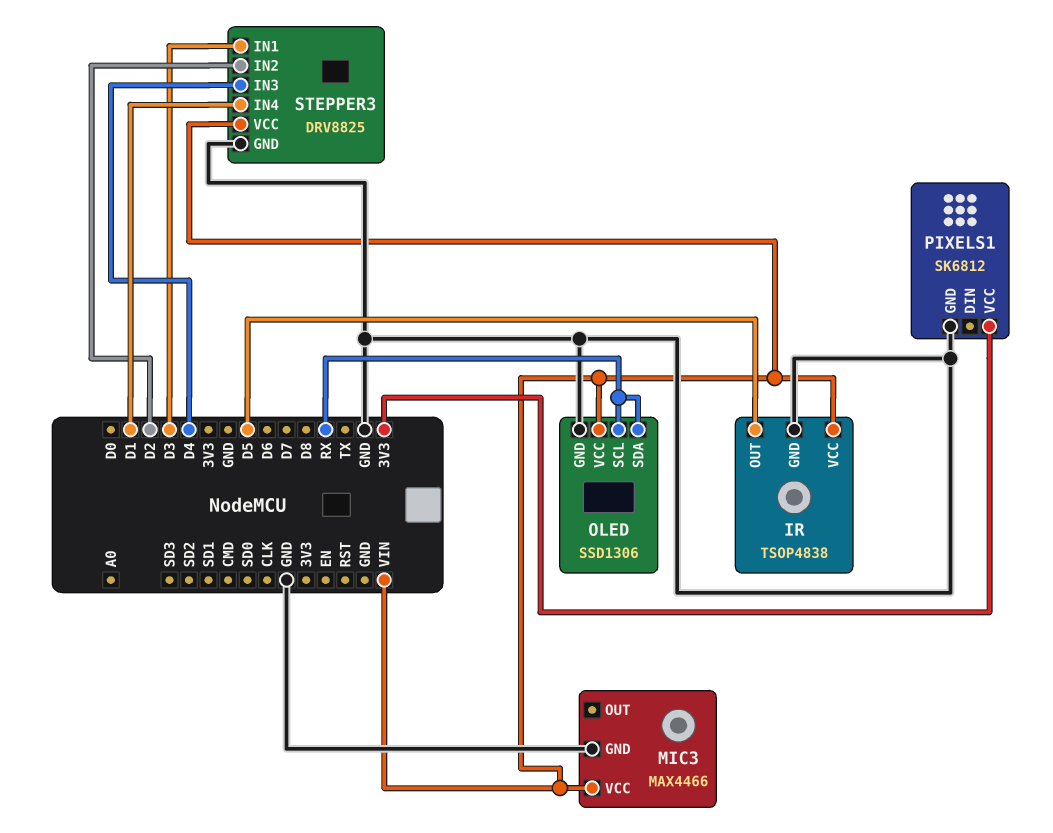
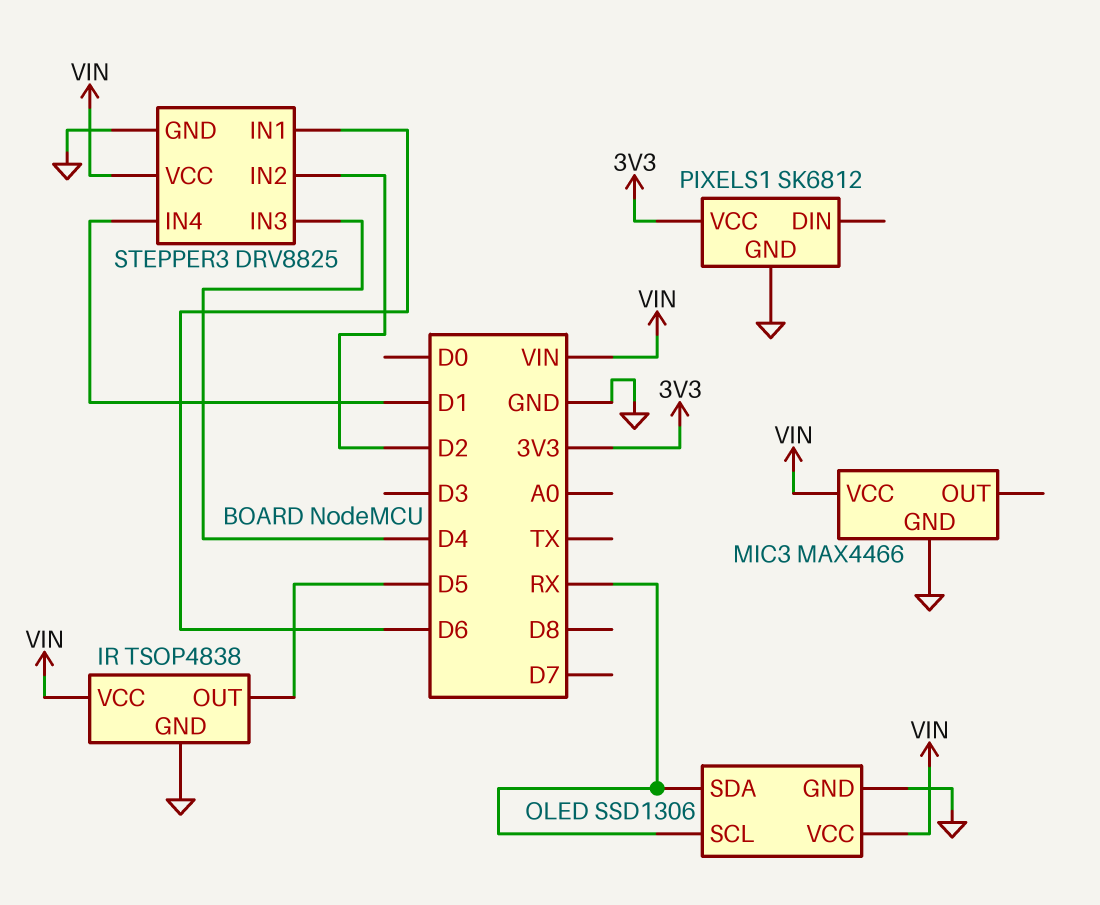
STEPPER3 pin IN1: D3 -> D6

